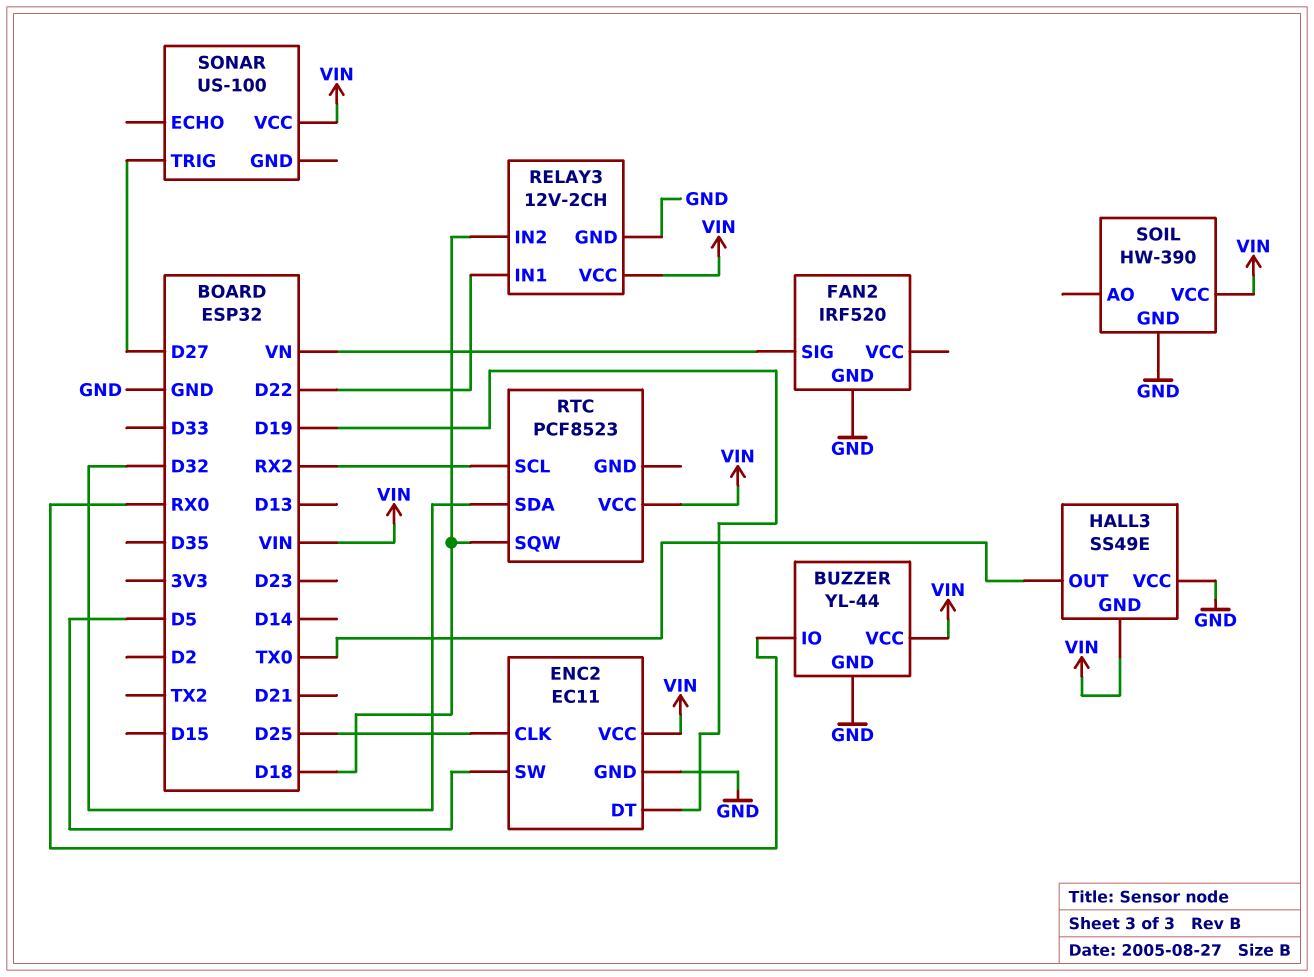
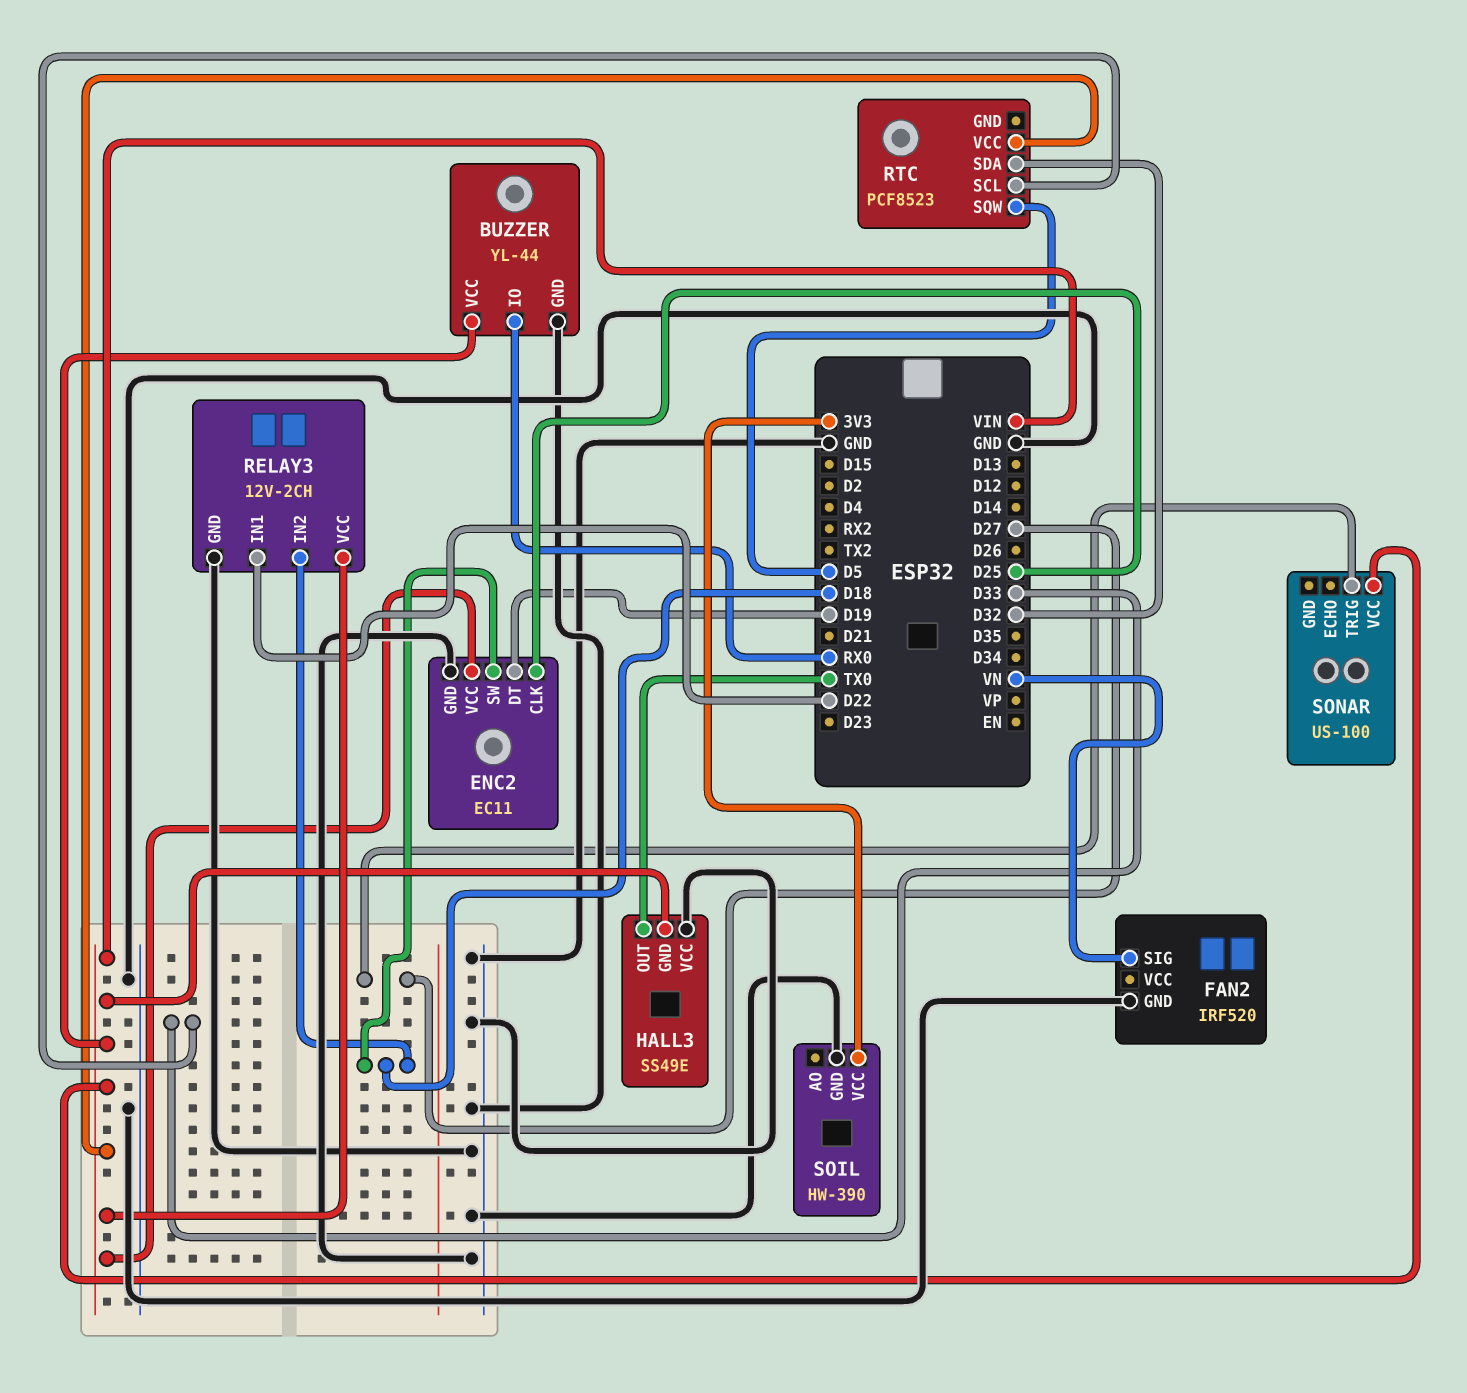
ENC2 pin SW: D5 -> D18
RTC pin SCL: RX2 -> D33
RTC pin SQW: D18 -> D5
SOIL pin VCC: VIN -> 3V3

